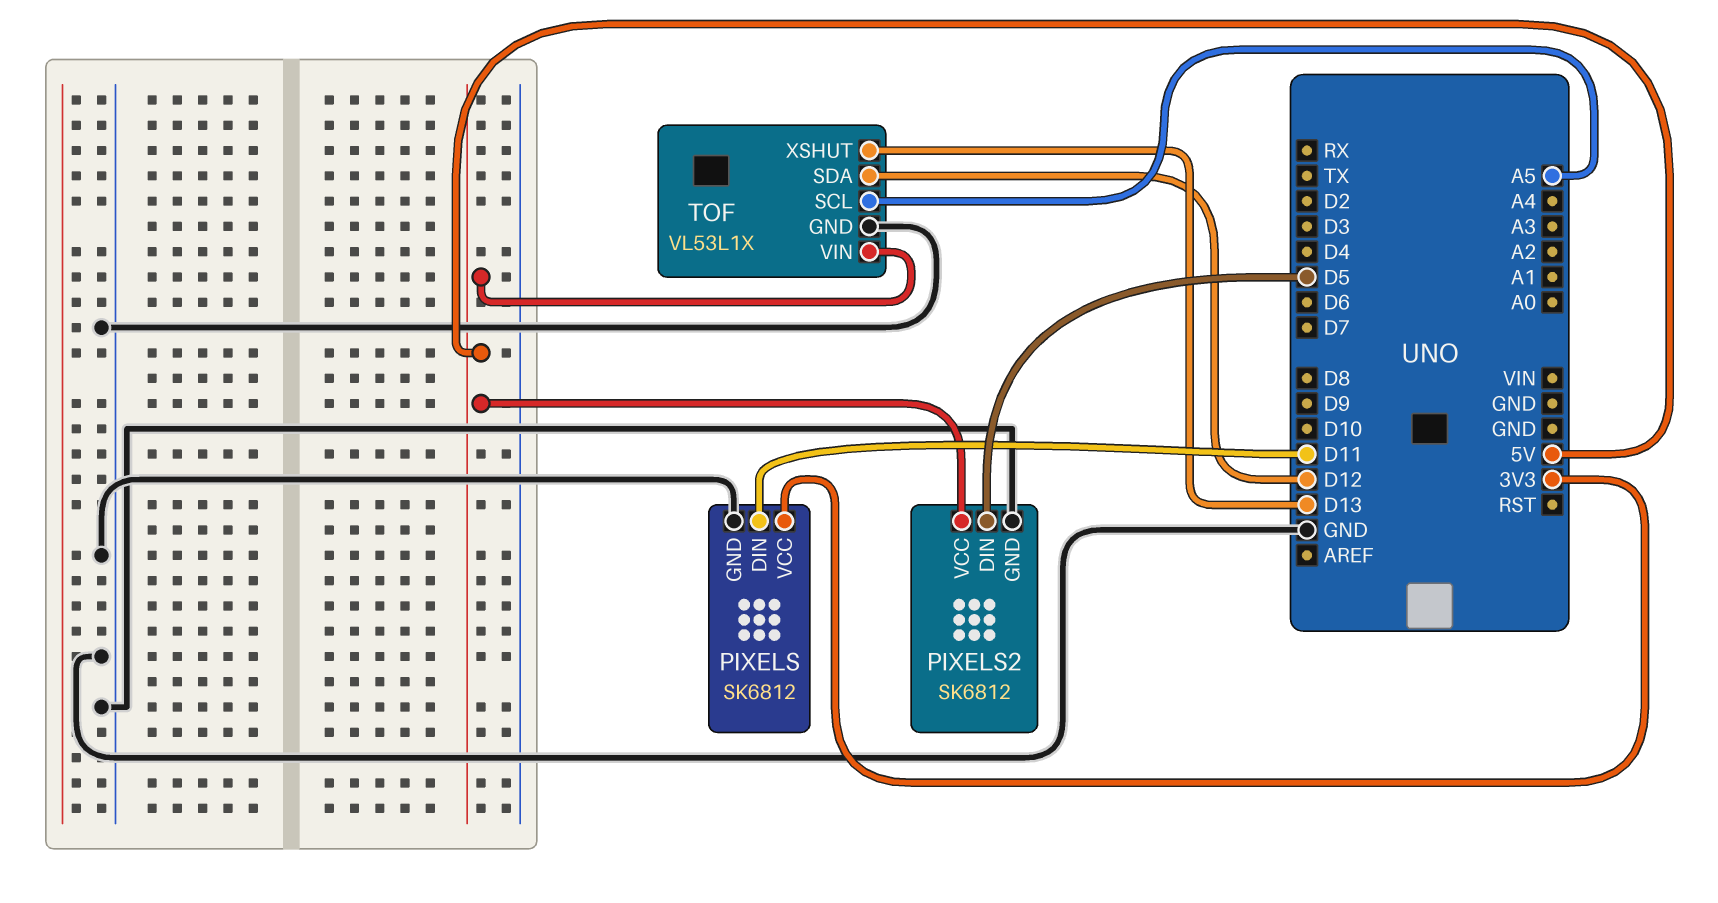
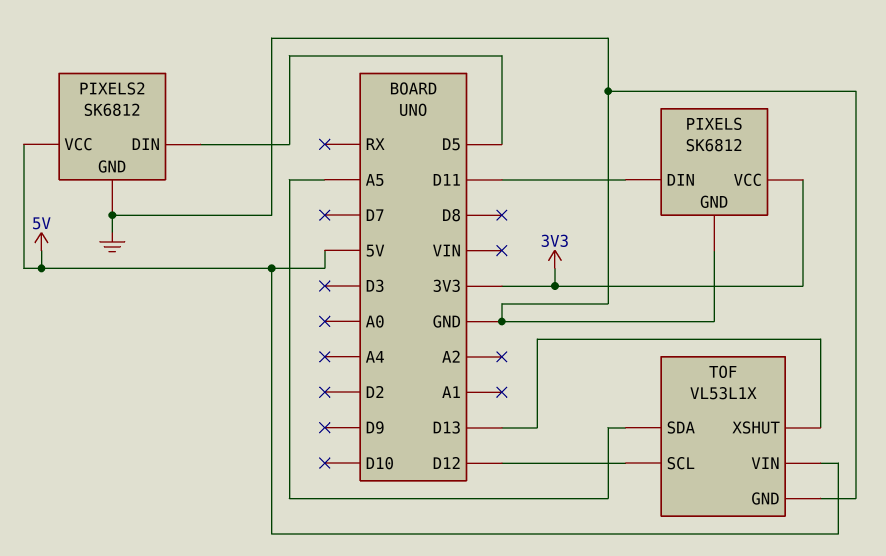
TOF pin SCL: A5 -> D12
TOF pin SDA: D12 -> A5

